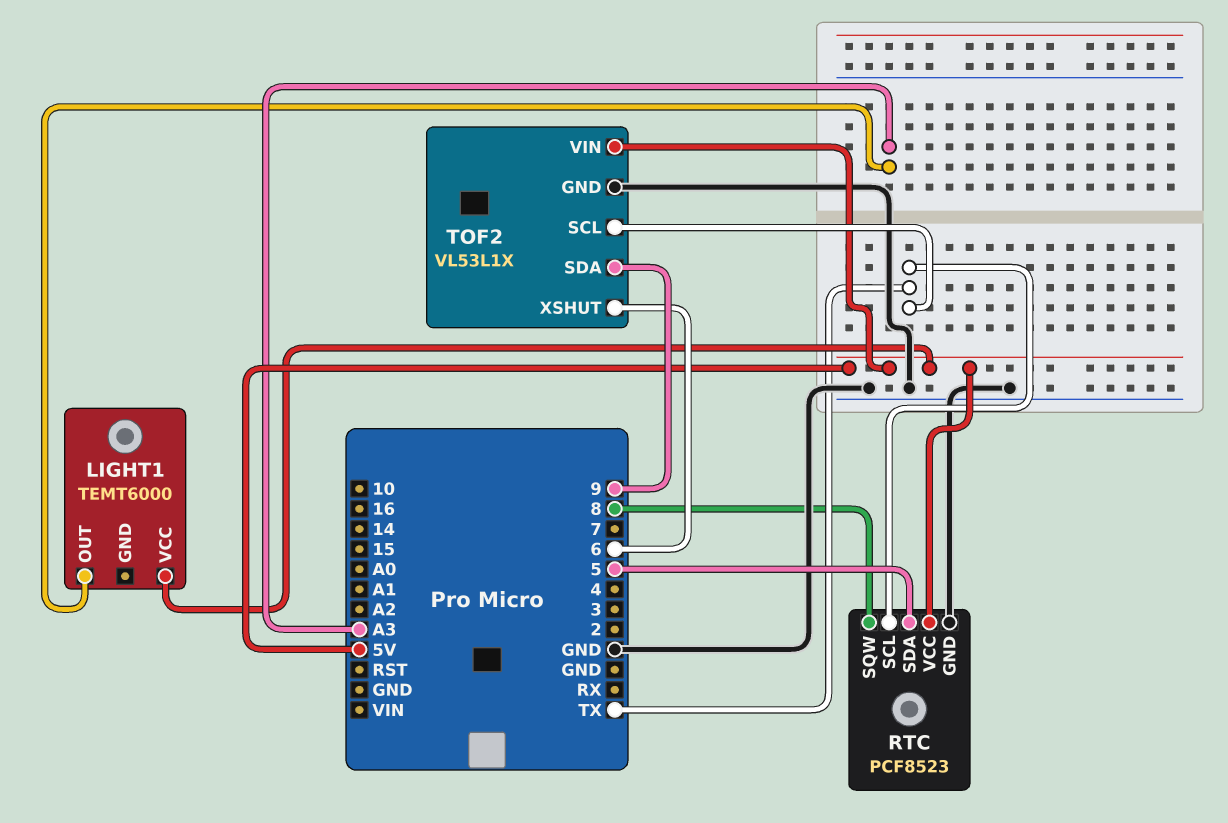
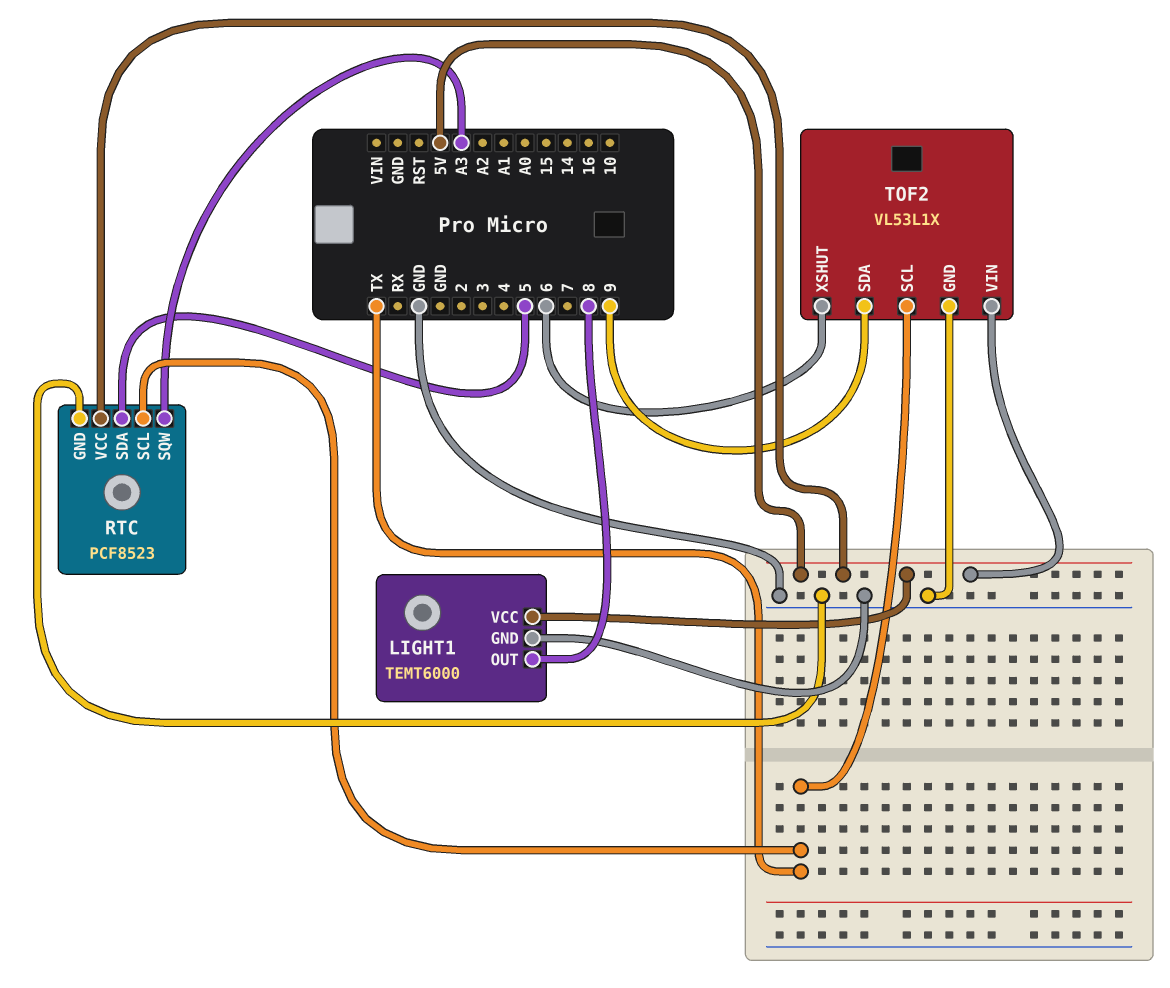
LIGHT1 pin GND: none -> GND
LIGHT1 pin OUT: A3 -> 8
RTC pin SQW: 8 -> A3

